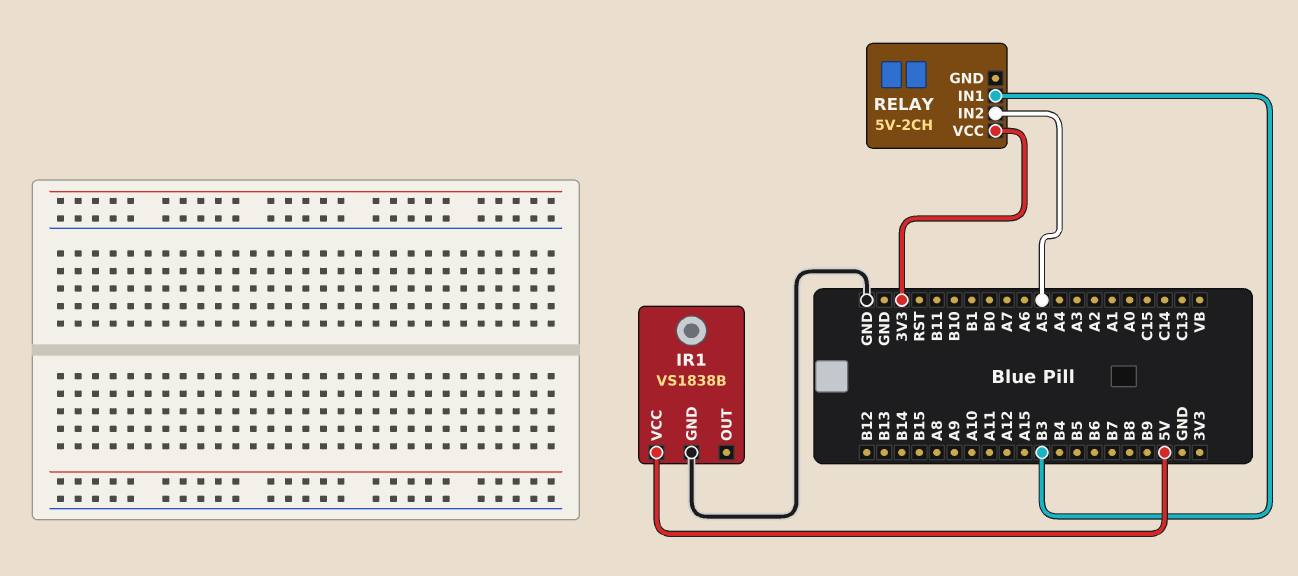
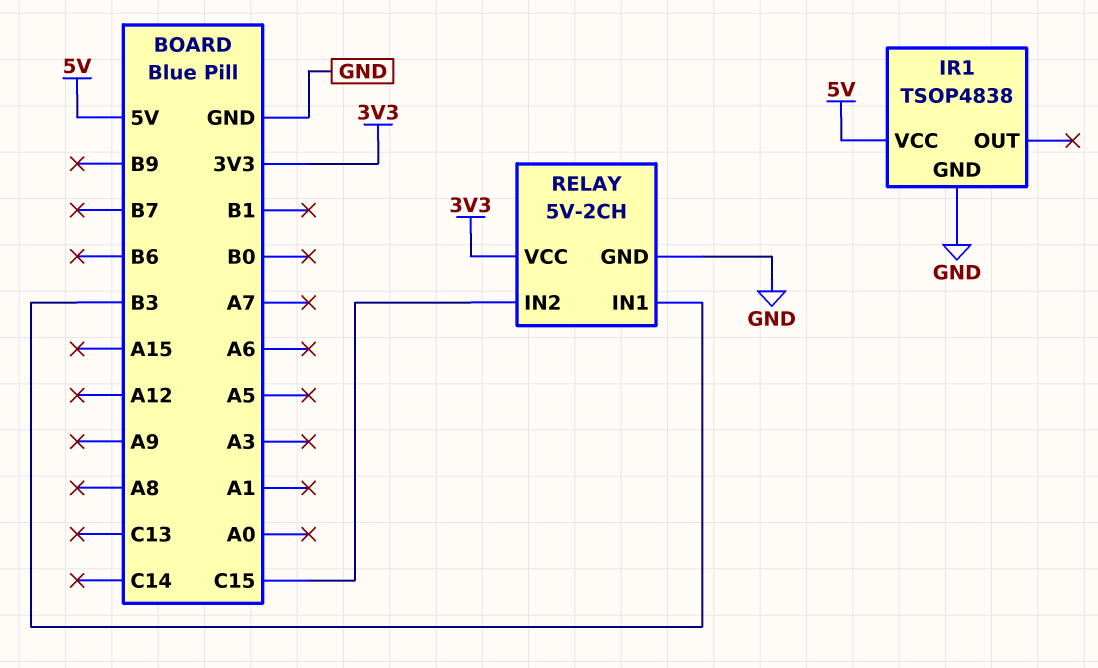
IR1: VS1838B -> TSOP4838
RELAY pin GND: none -> GND
RELAY pin IN2: A5 -> C15

